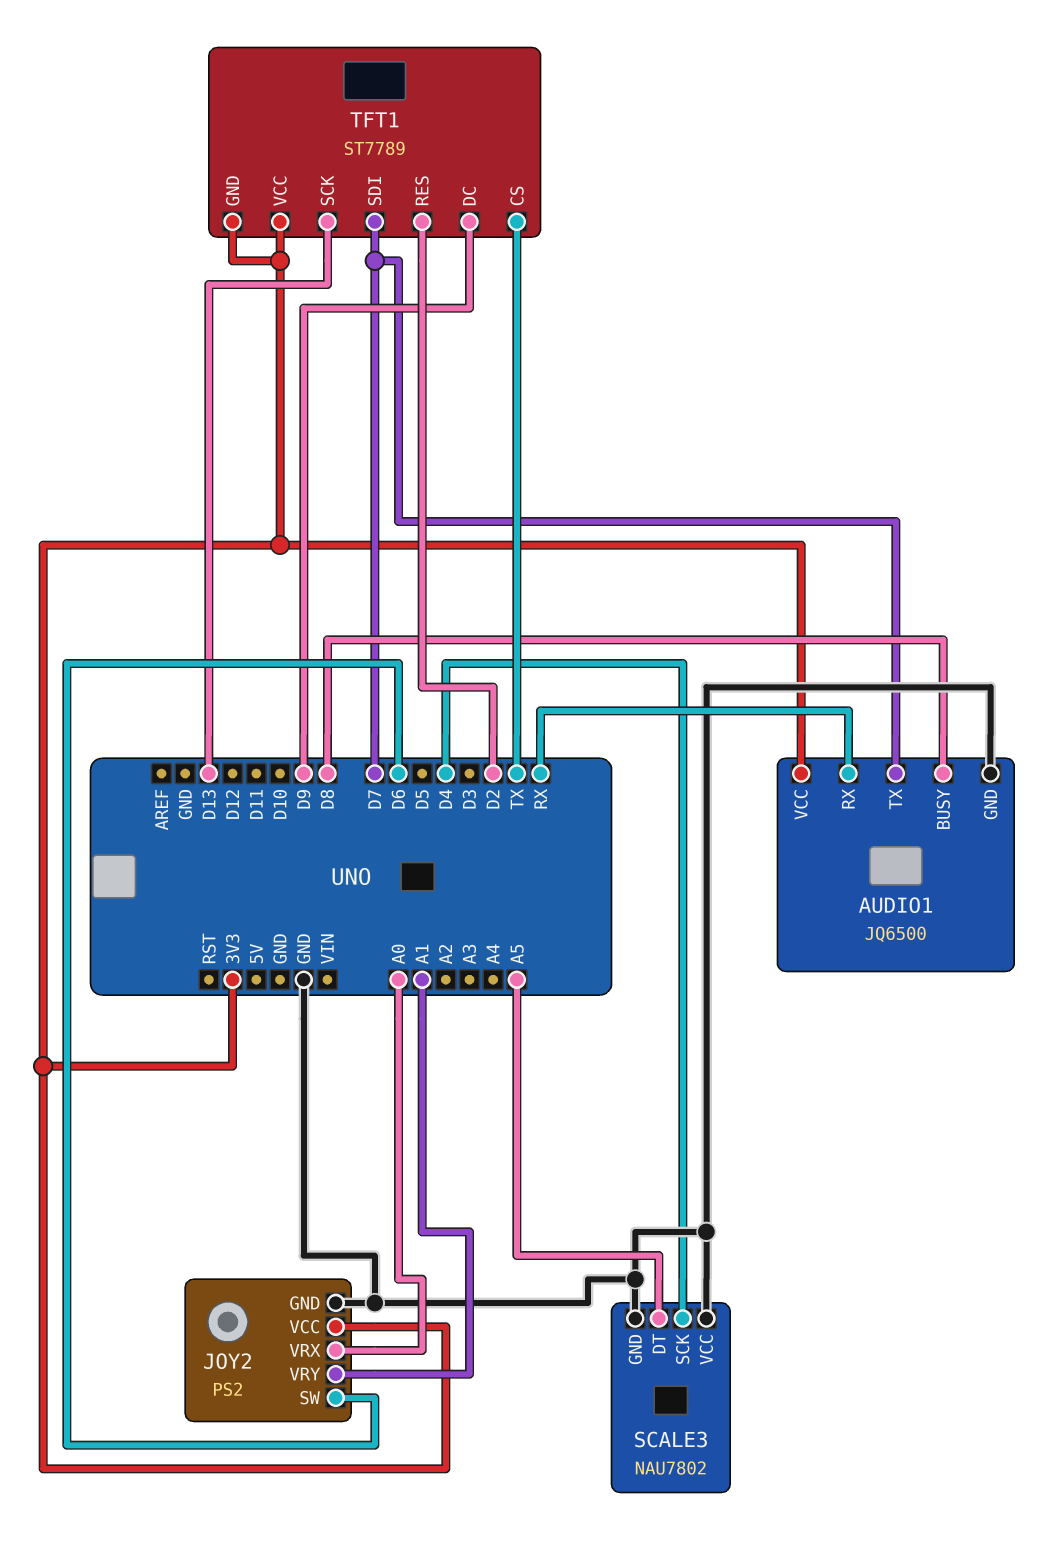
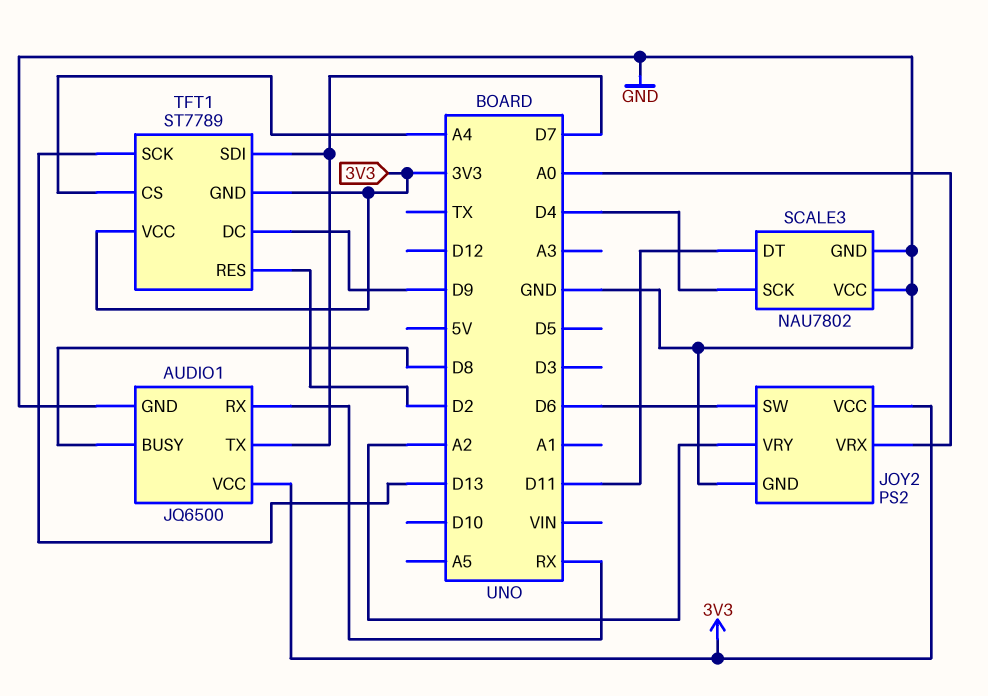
JOY2 pin VRY: A1 -> A2
SCALE3 pin DT: A5 -> D11
TFT1 pin CS: TX -> A4

